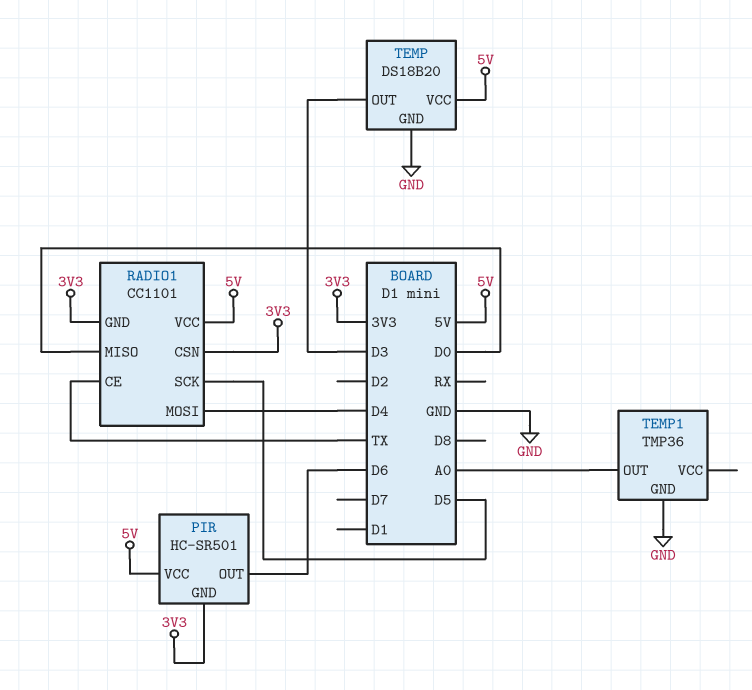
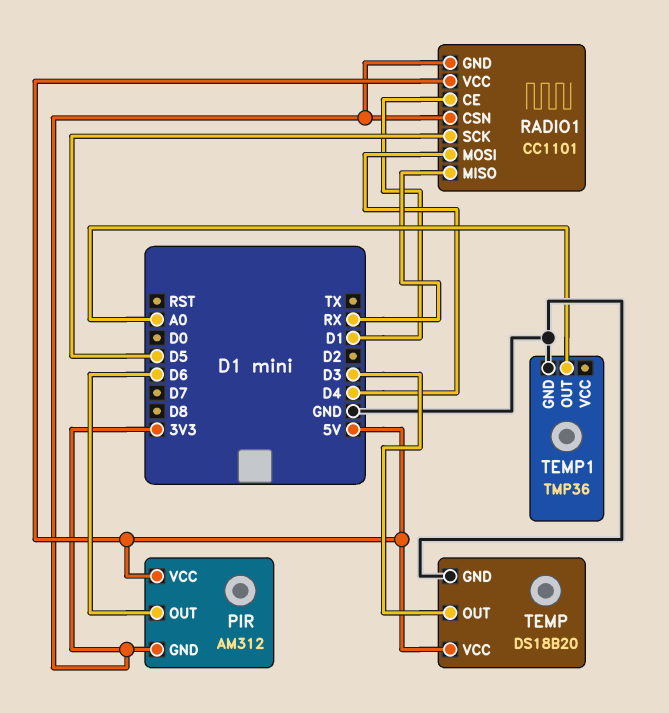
PIR: HC-SR501 -> AM312
RADIO1 pin CE: TX -> D1
RADIO1 pin MISO: D0 -> RX

